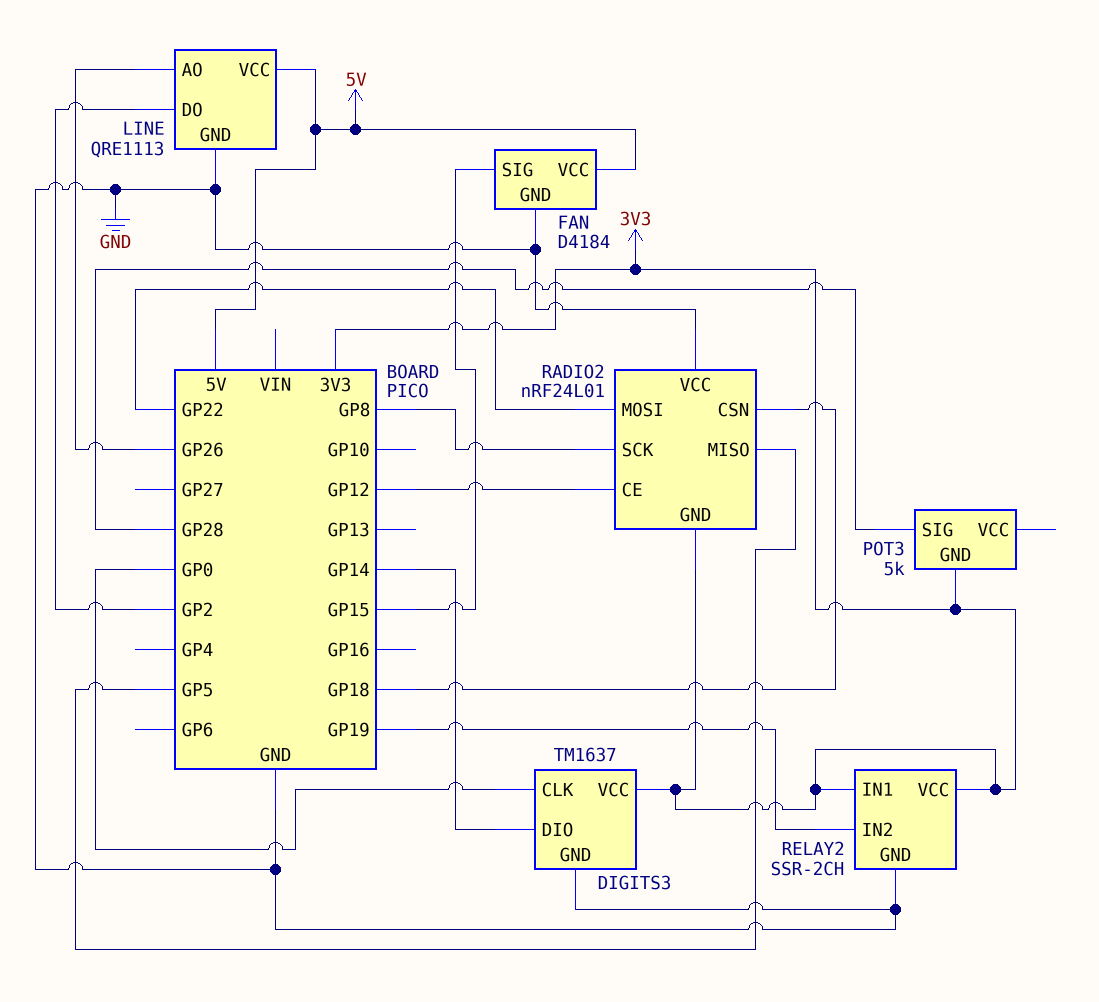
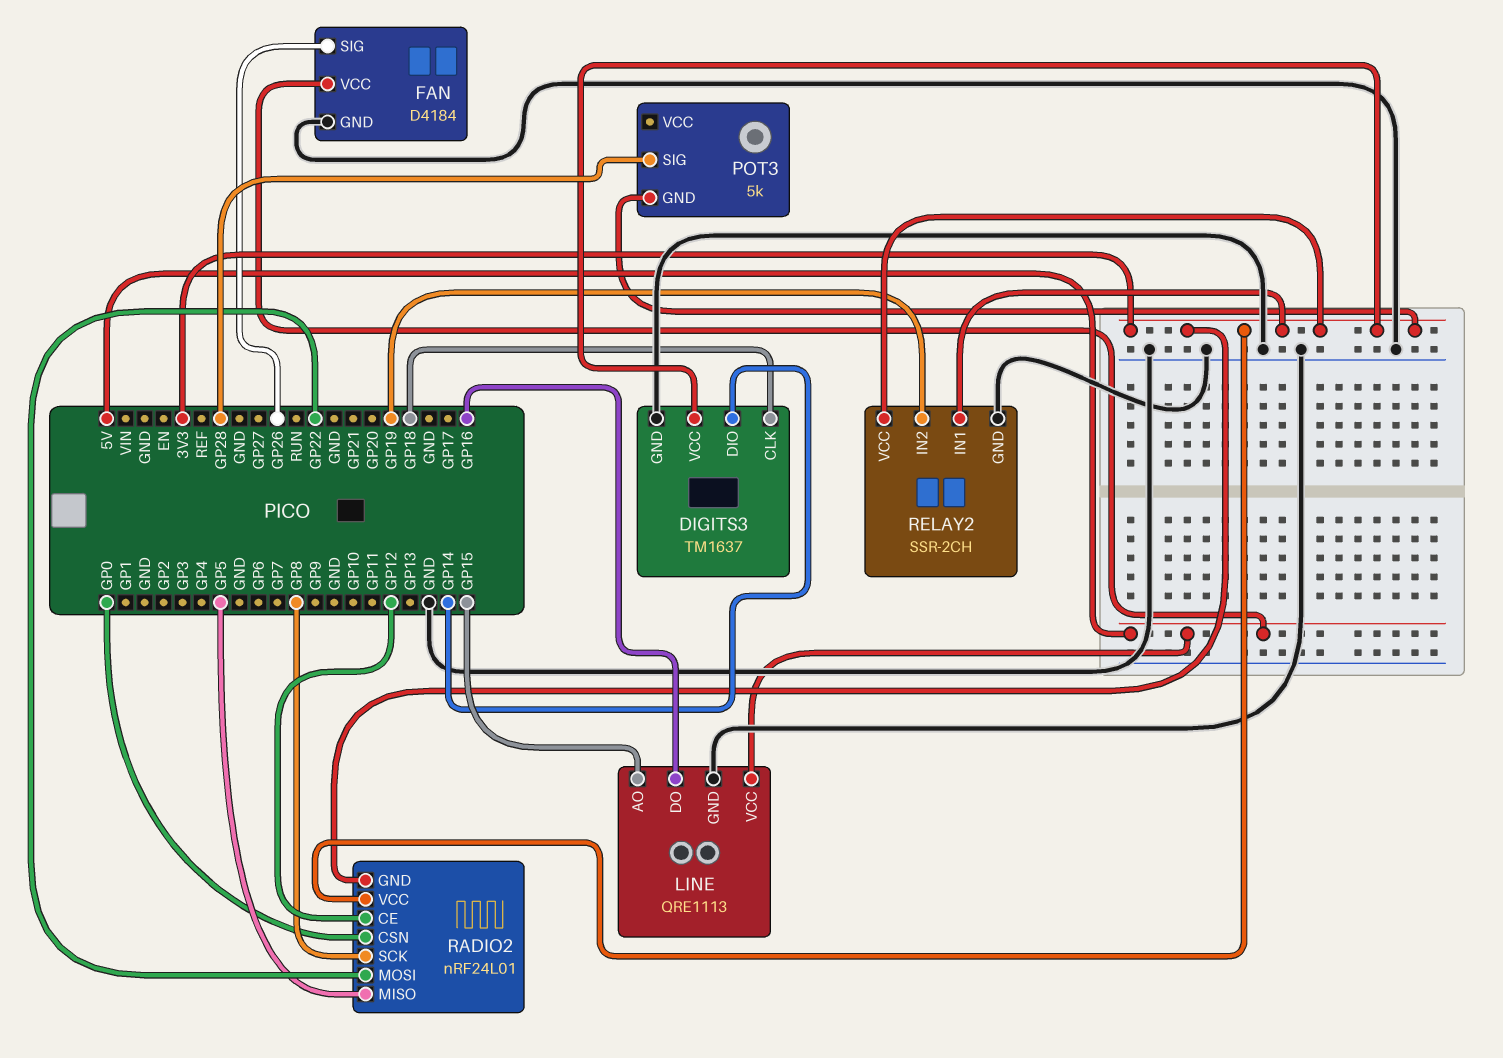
DIGITS3 pin CLK: GP0 -> GP18
FAN pin SIG: GP15 -> GP26
LINE pin AO: GP26 -> GP15
LINE pin DO: GP2 -> GP16
RADIO2 pin CSN: GP18 -> GP0
RADIO2 pin VCC: GND -> 3V3

